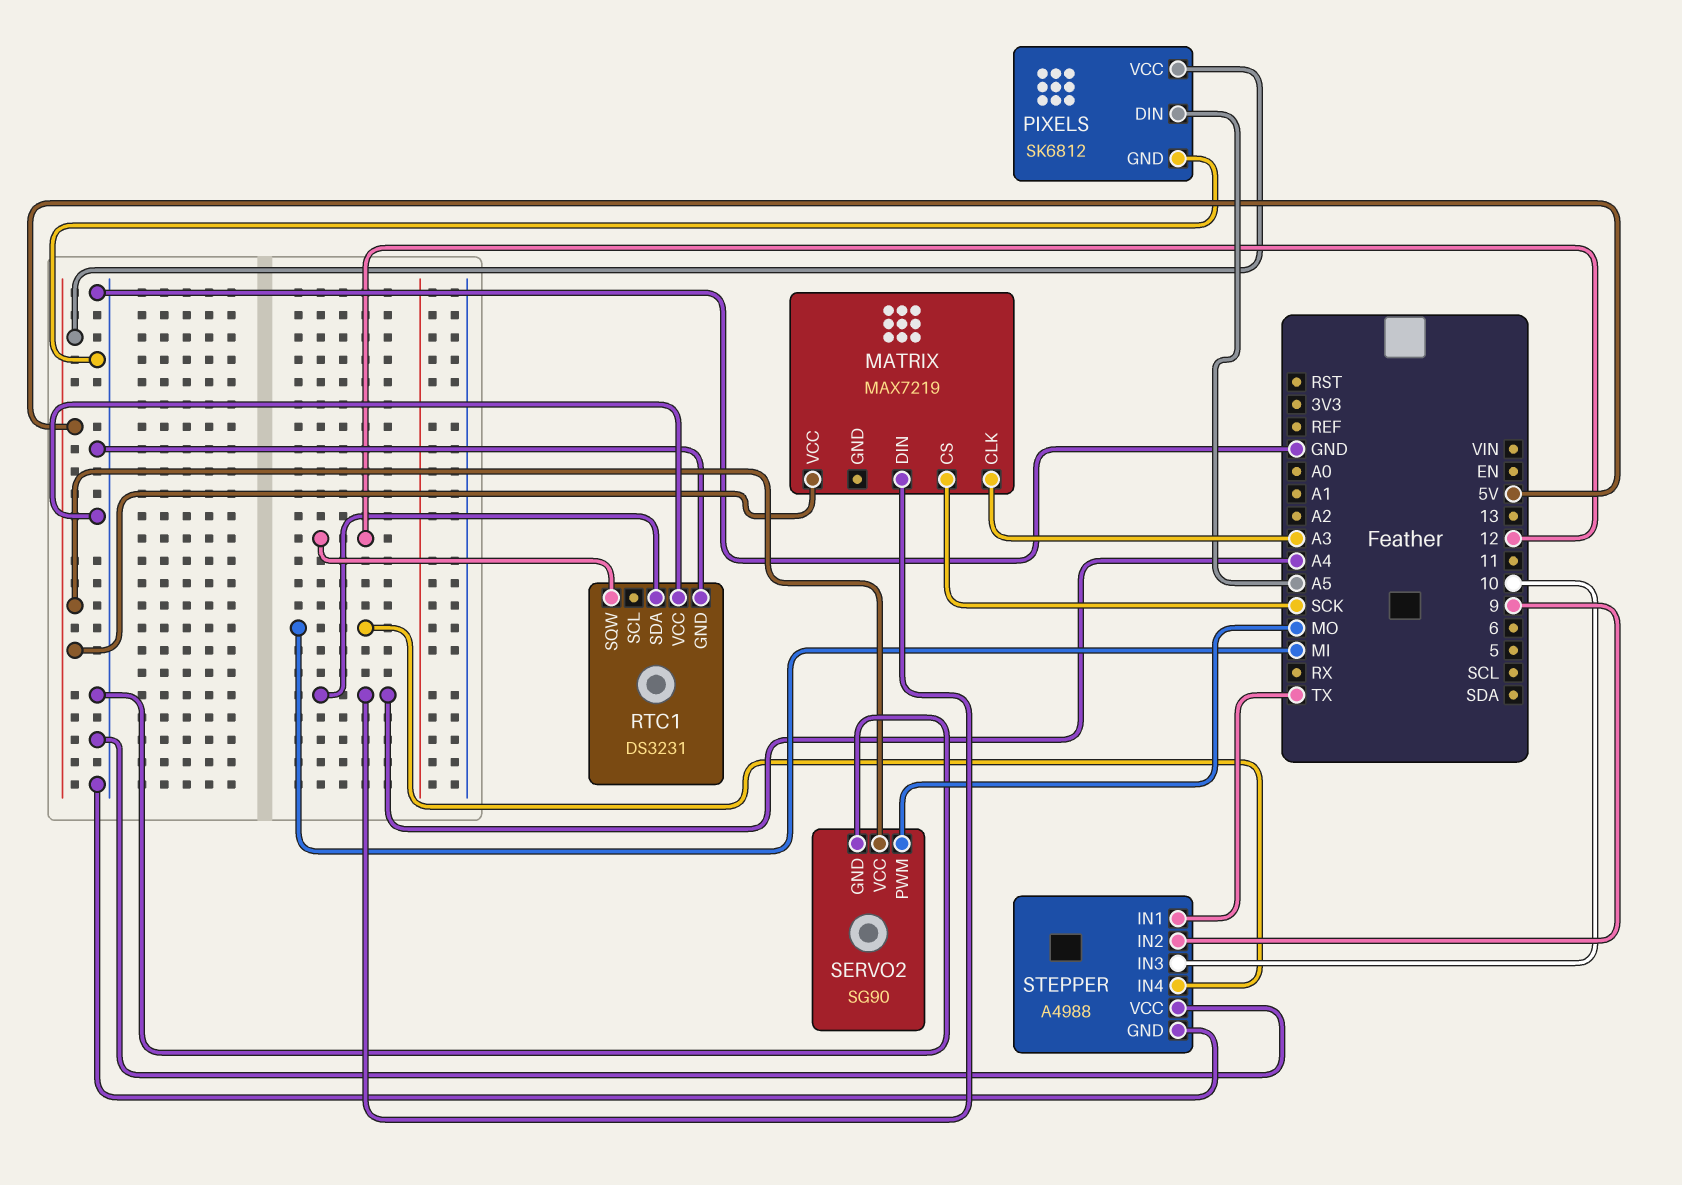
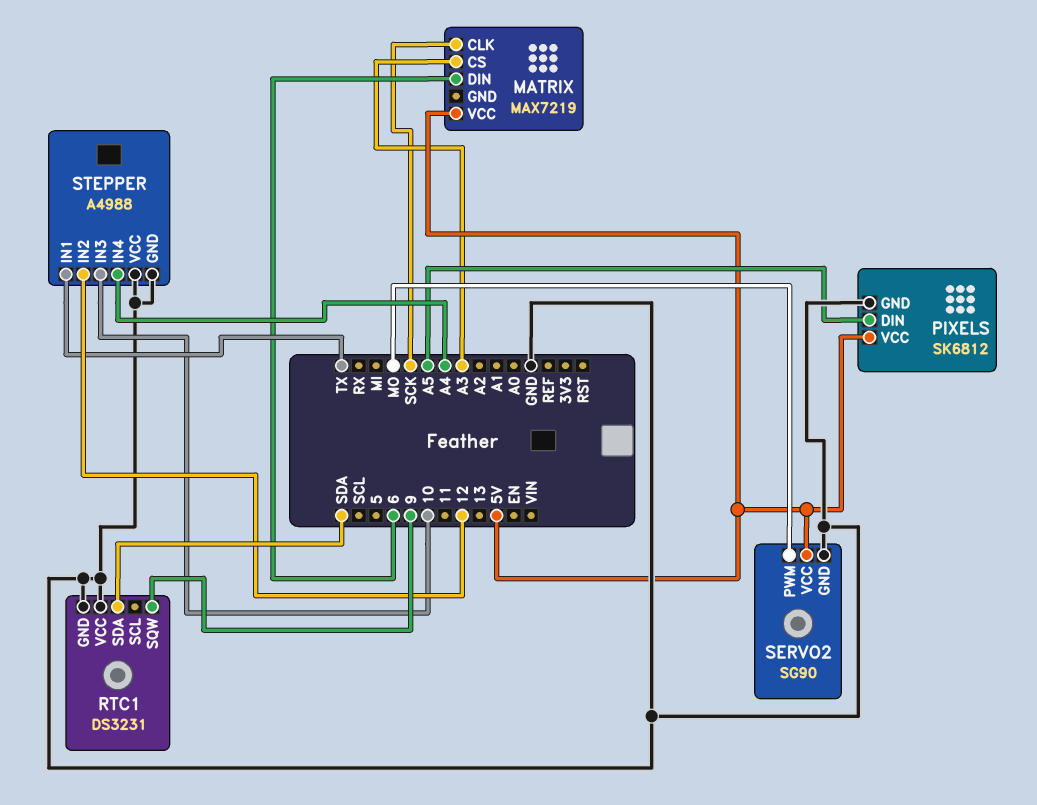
MATRIX pin CLK: A3 -> SCK
MATRIX pin CS: SCK -> A3
MATRIX pin DIN: A4 -> 6
RTC1 pin SDA: A4 -> SDA
RTC1 pin SQW: 12 -> 9
STEPPER pin IN2: 9 -> 12
STEPPER pin IN4: MI -> A4

